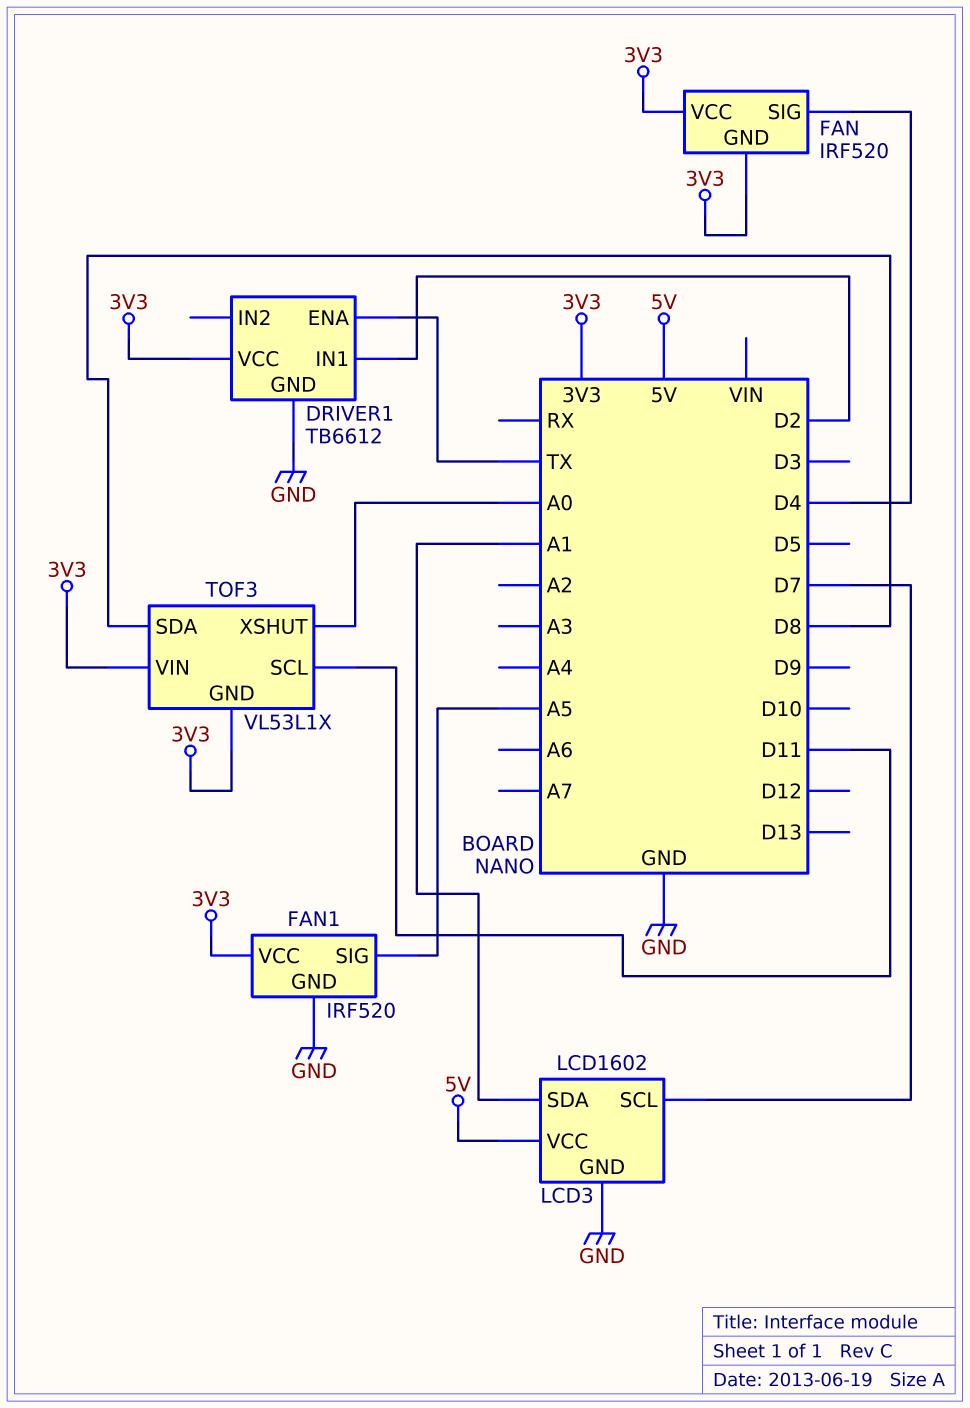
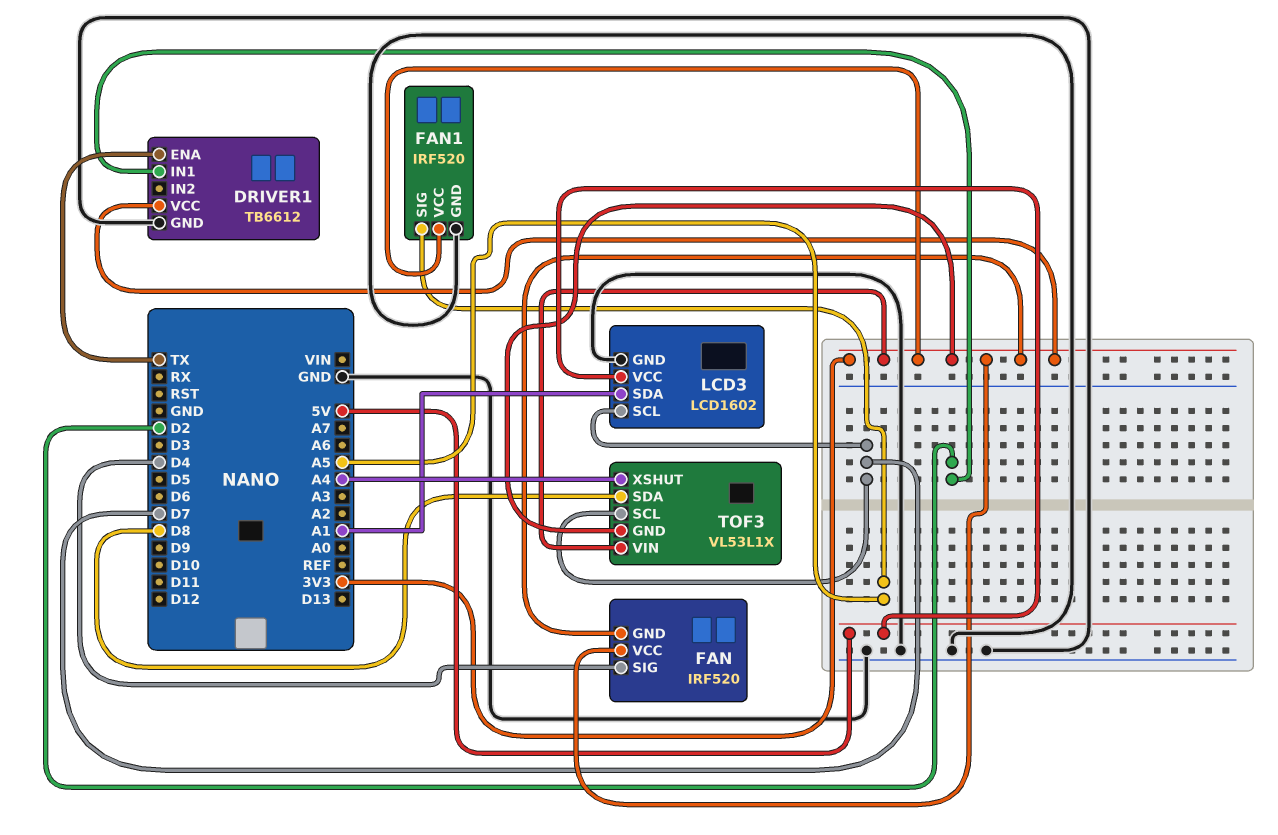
TOF3 pin SCL: D11 -> D7
TOF3 pin XSHUT: A0 -> A4

